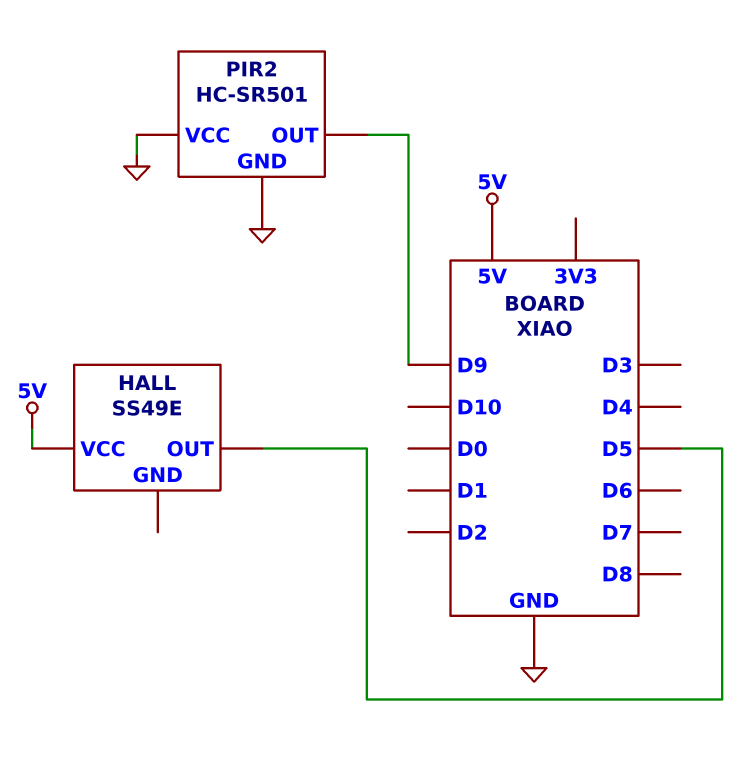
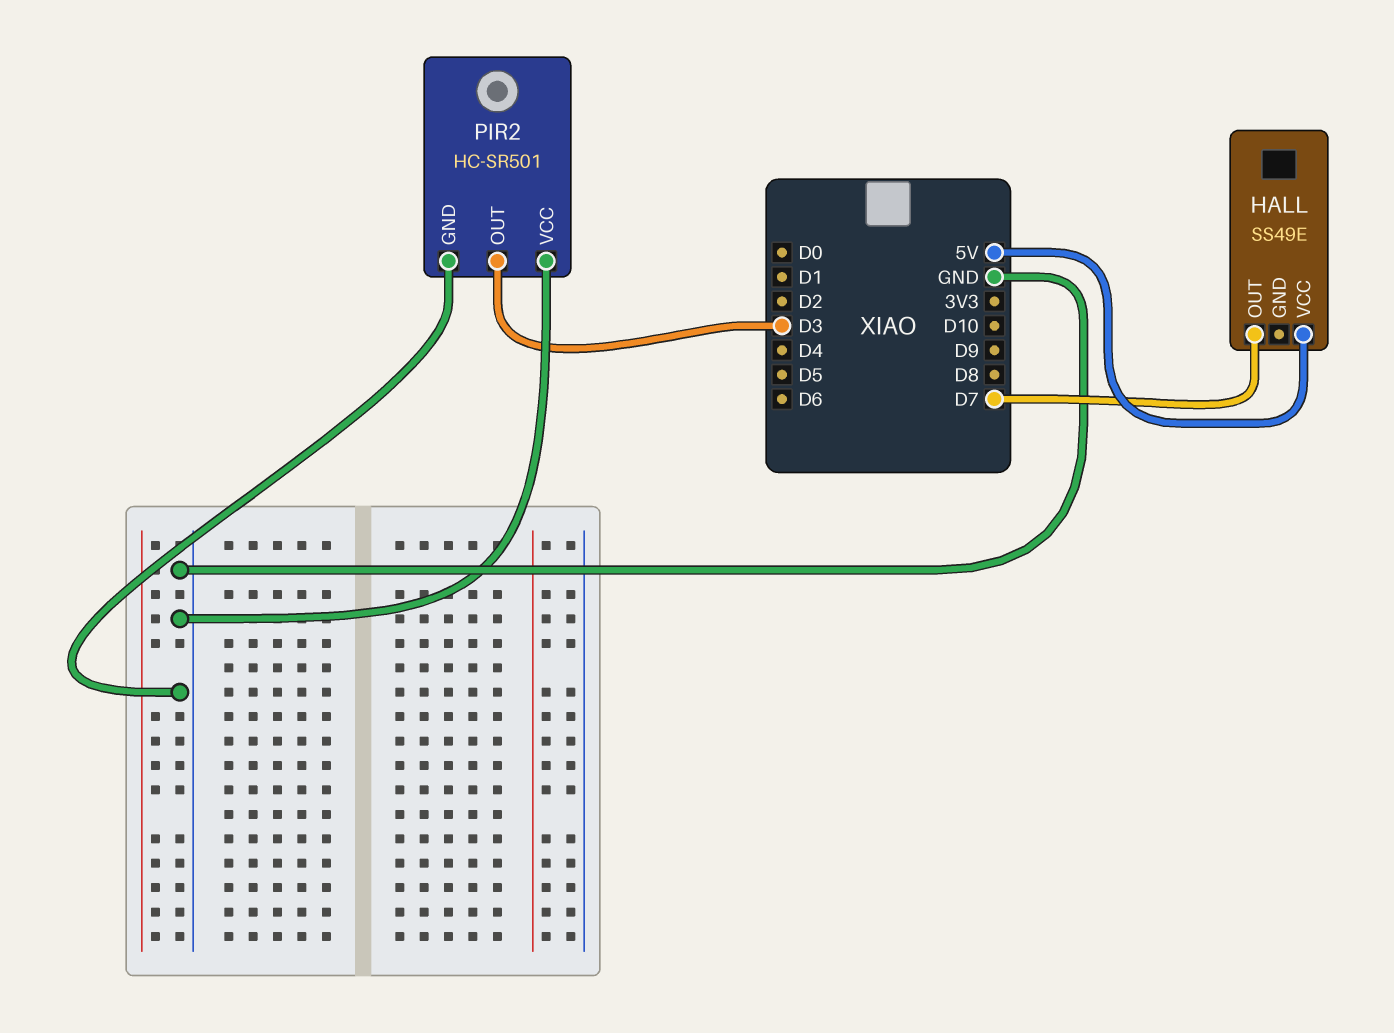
HALL pin OUT: D5 -> D7
PIR2 pin OUT: D9 -> D3

